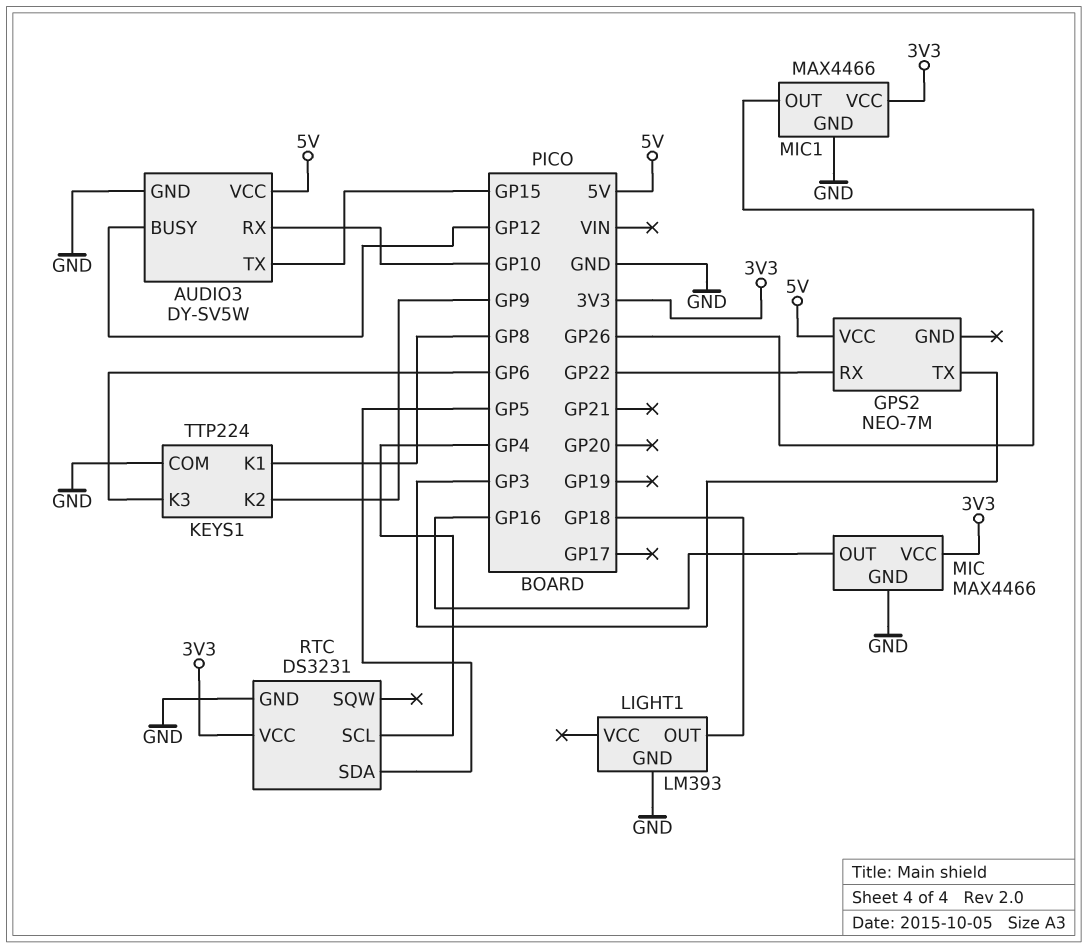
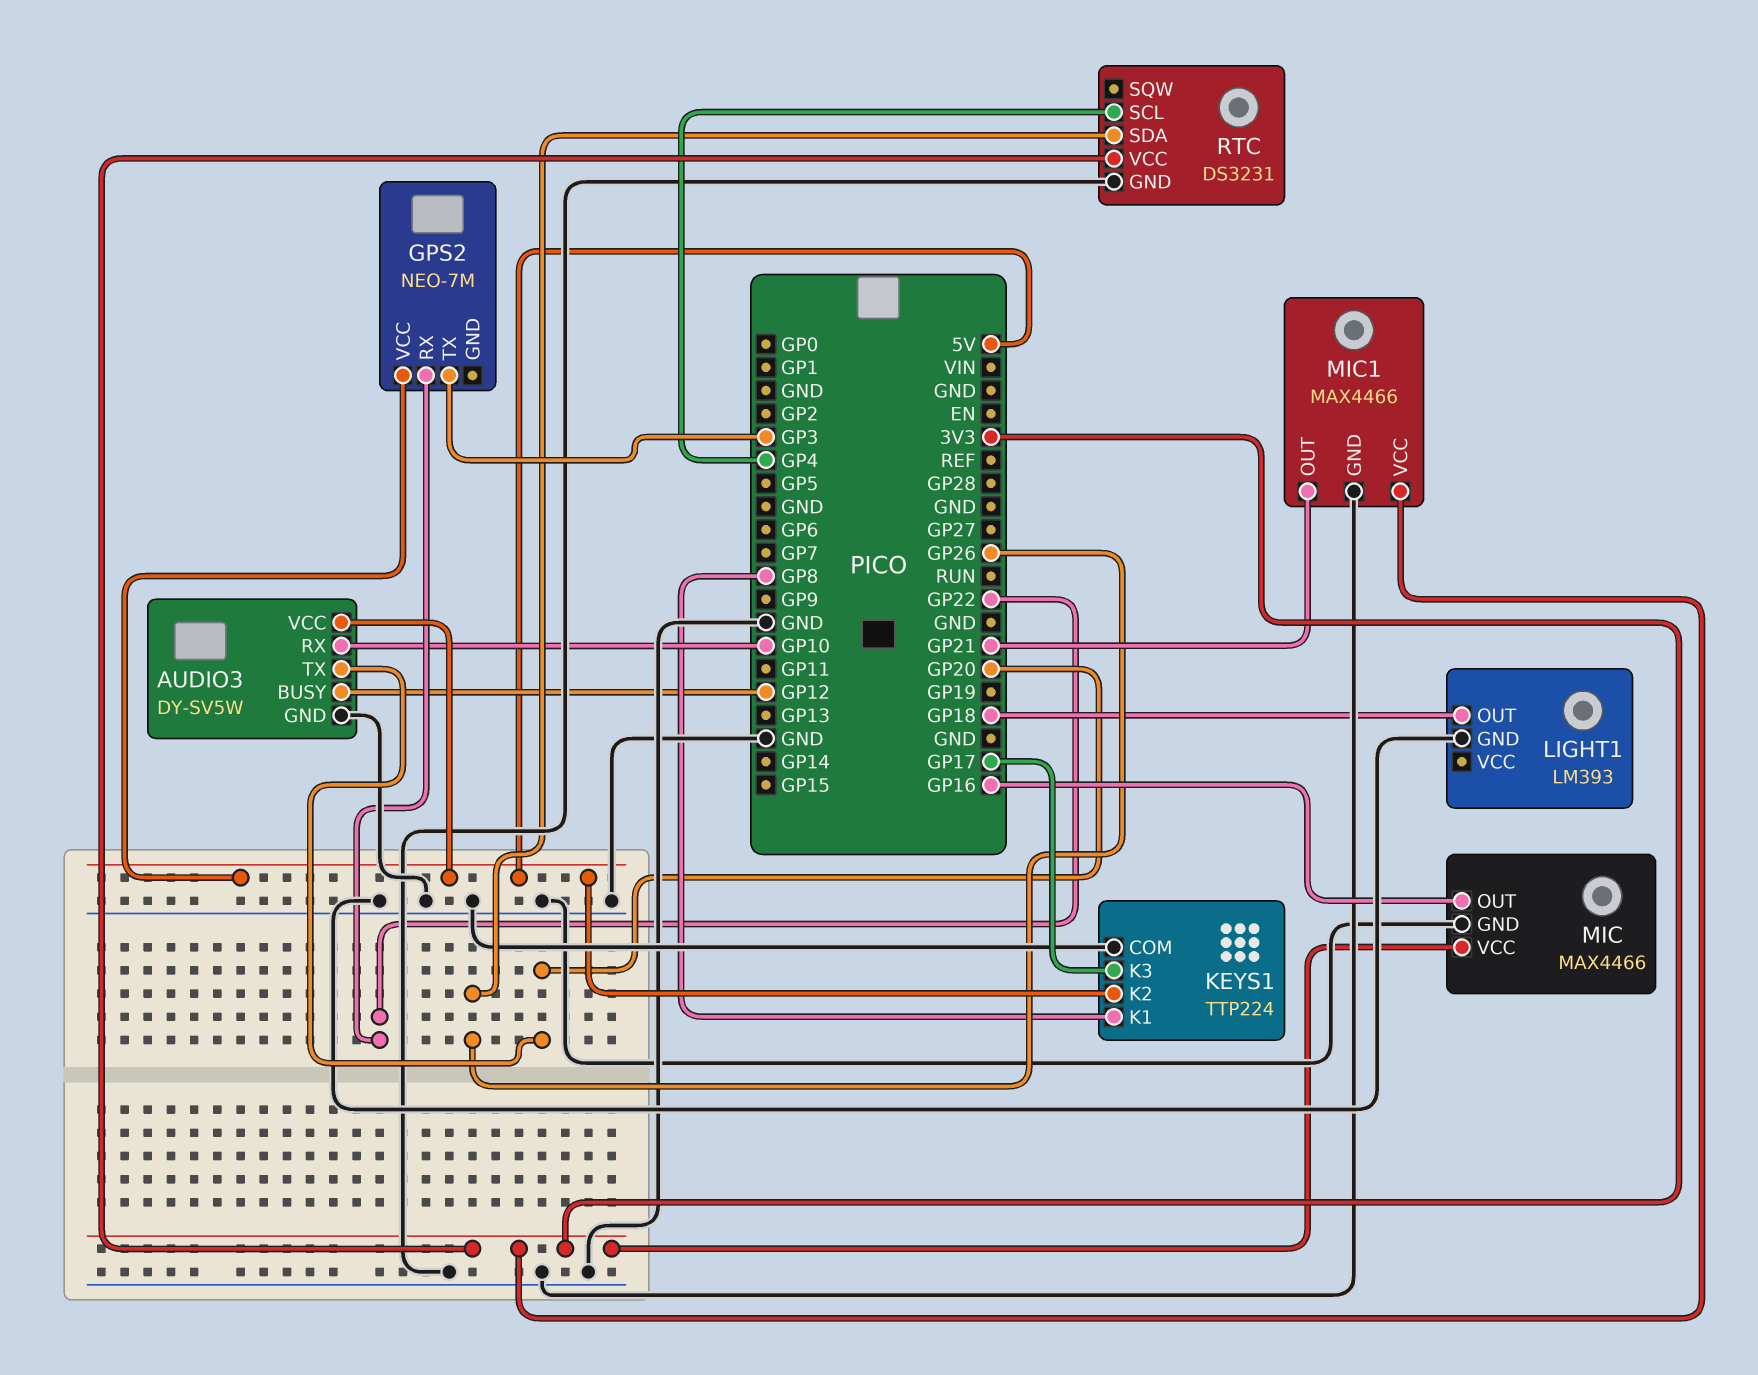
AUDIO3 pin TX: GP15 -> GP20
KEYS1 pin K2: GP9 -> 5V
KEYS1 pin K3: GP6 -> GP17
MIC1 pin OUT: GP26 -> GP21
RTC pin SDA: GP5 -> GP26

